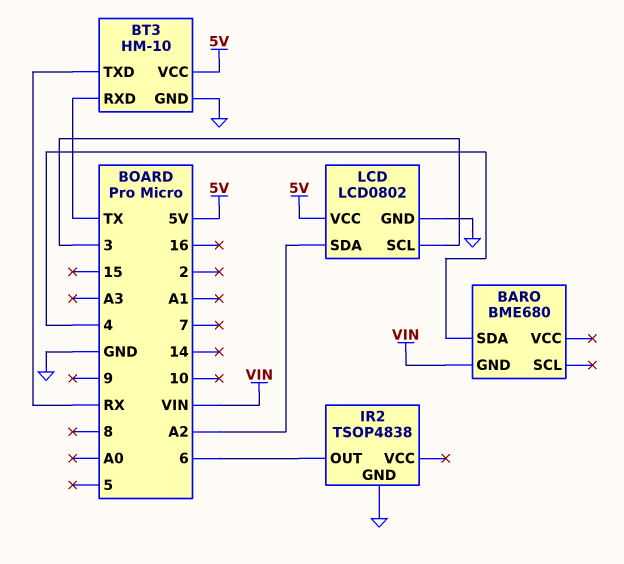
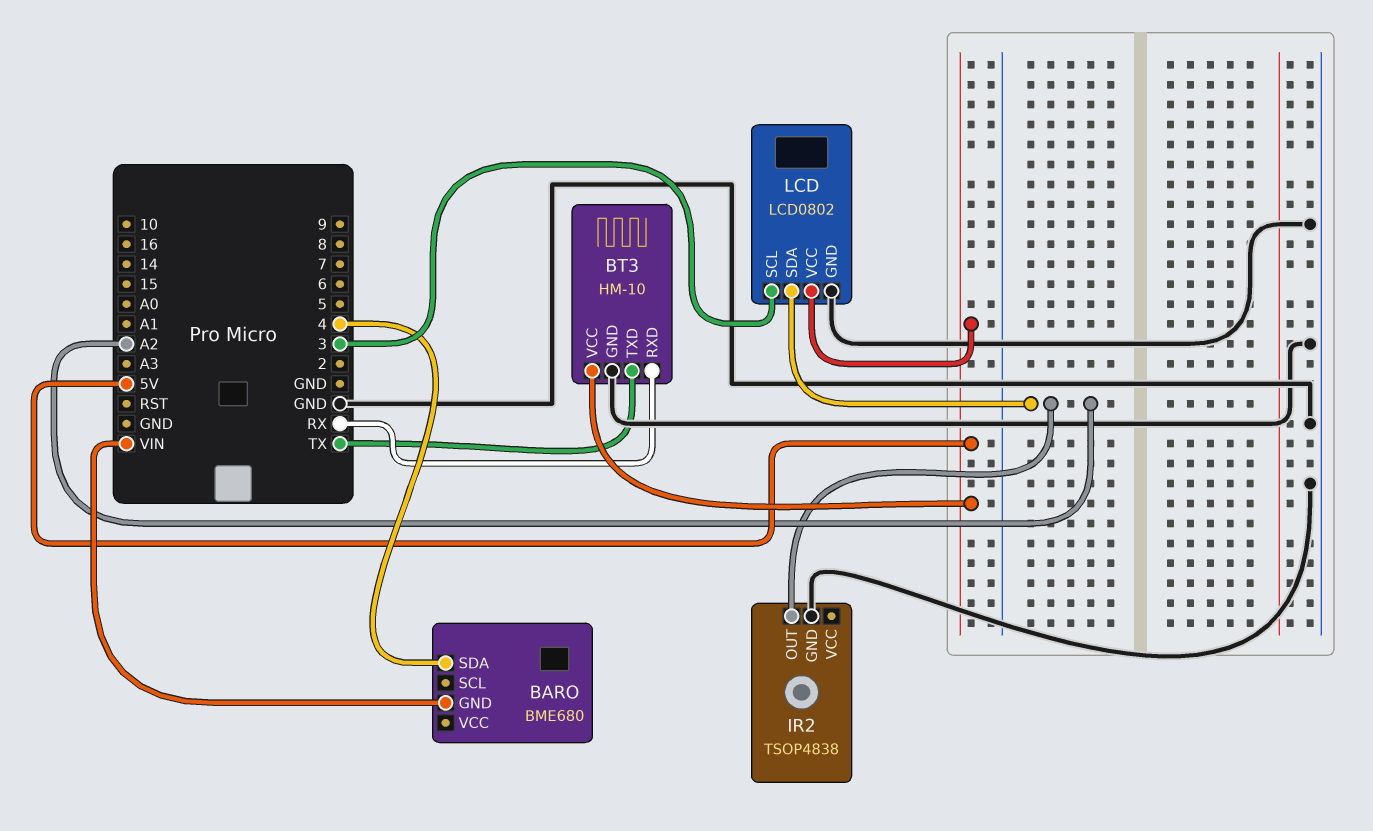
BT3 pin RXD: TX -> RX
BT3 pin TXD: RX -> TX
IR2 pin OUT: 6 -> A2

